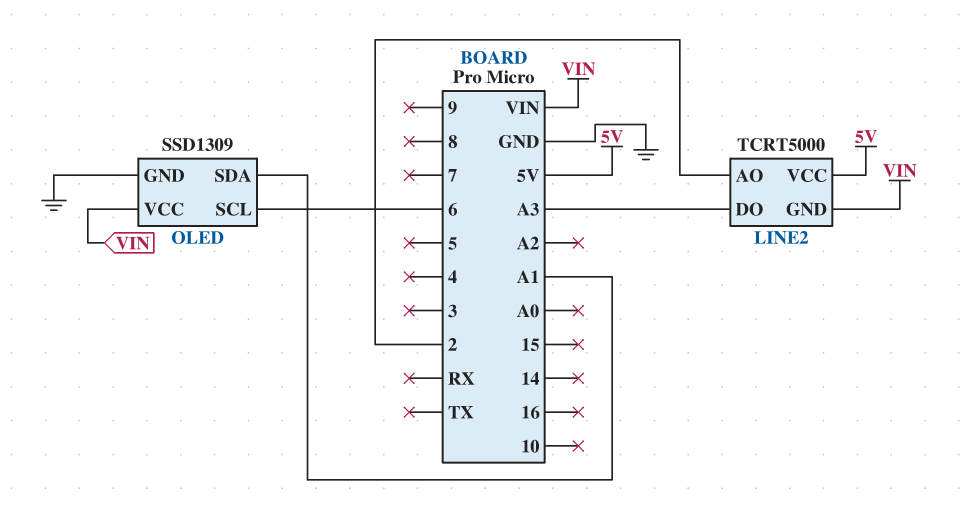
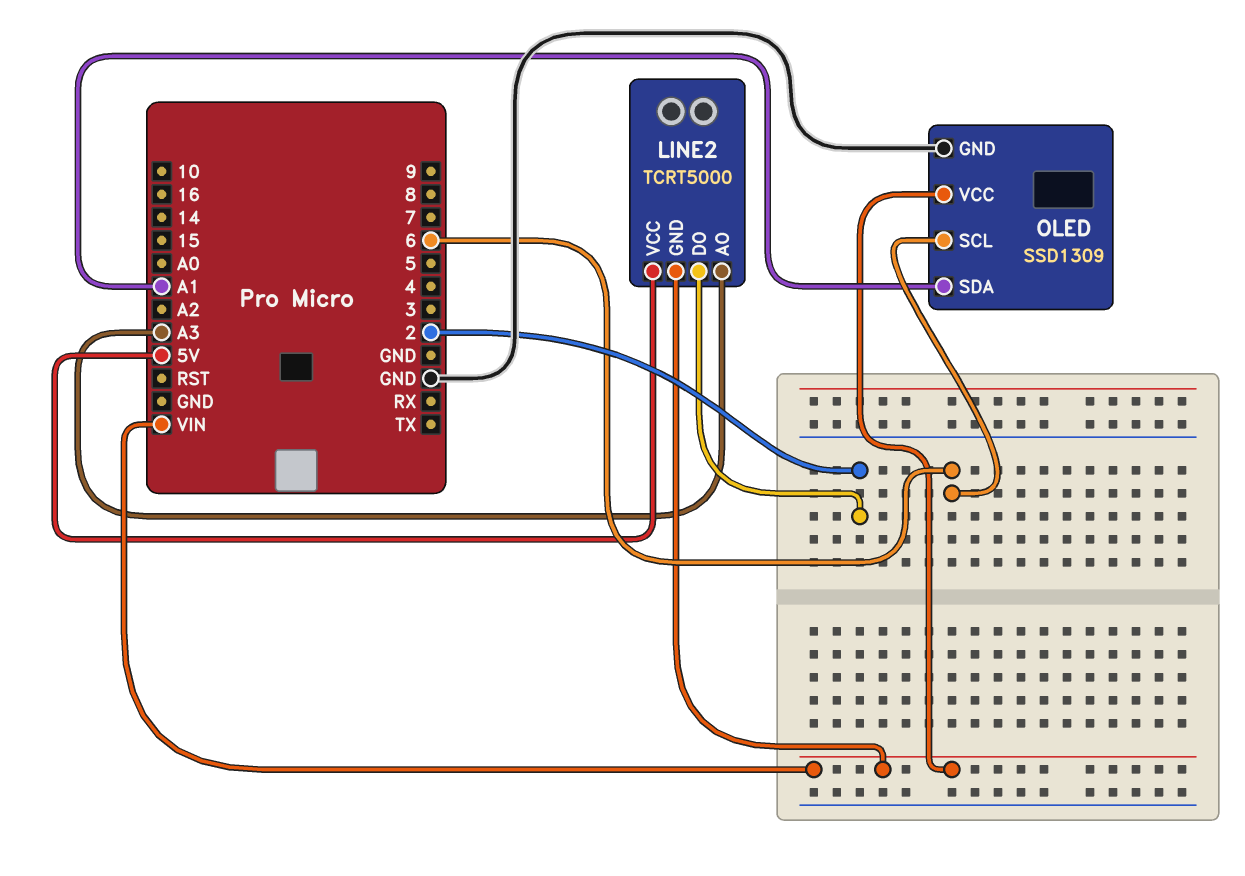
LINE2 pin AO: 2 -> A3
LINE2 pin DO: A3 -> 2

